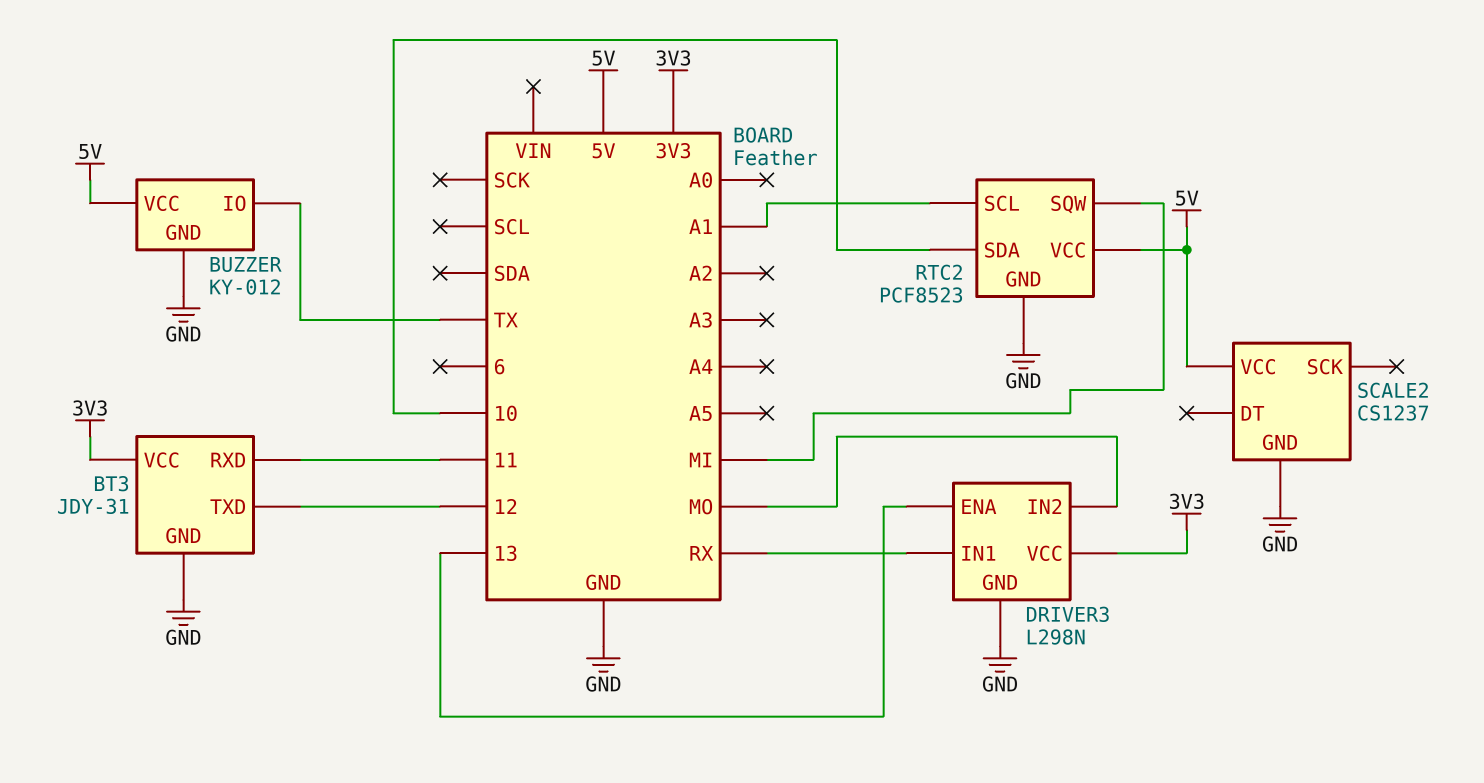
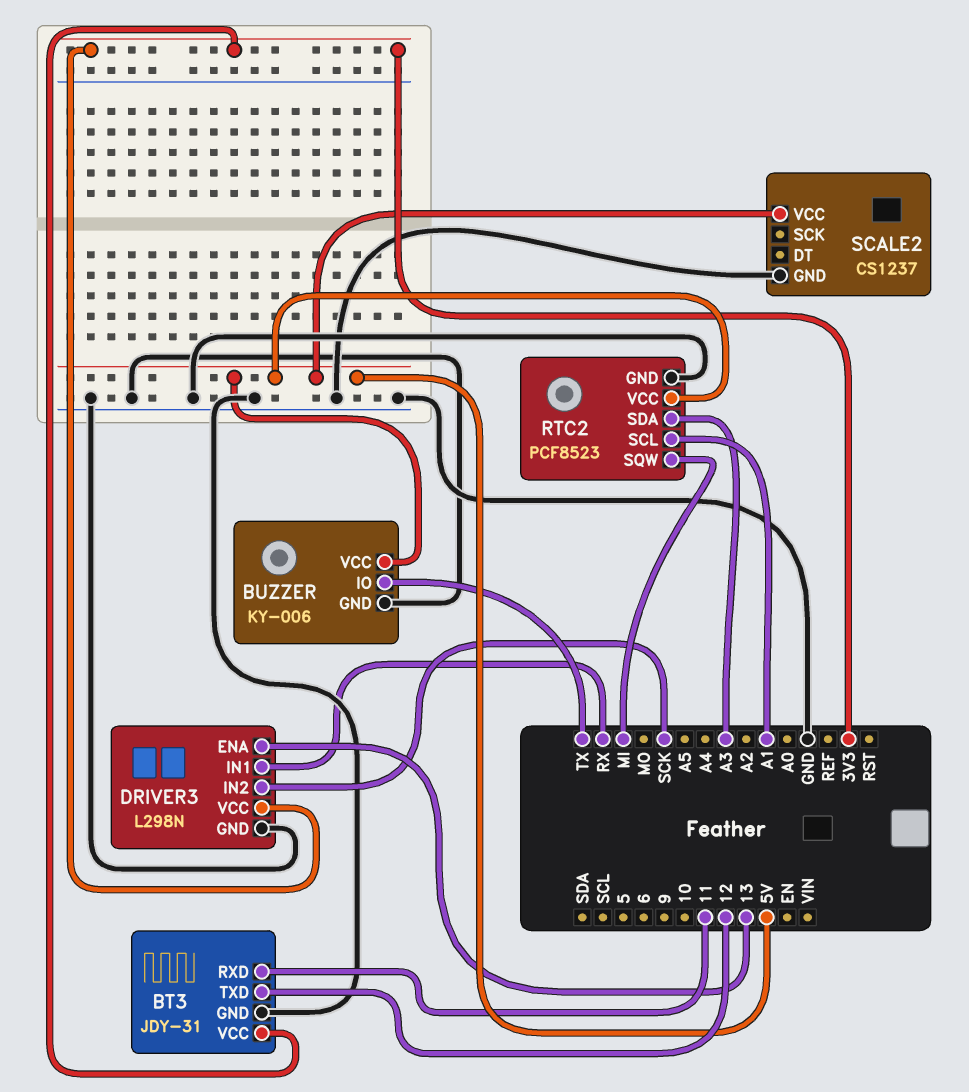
BUZZER: KY-012 -> KY-006
DRIVER3 pin IN2: MO -> SCK
RTC2 pin SDA: 10 -> A3

